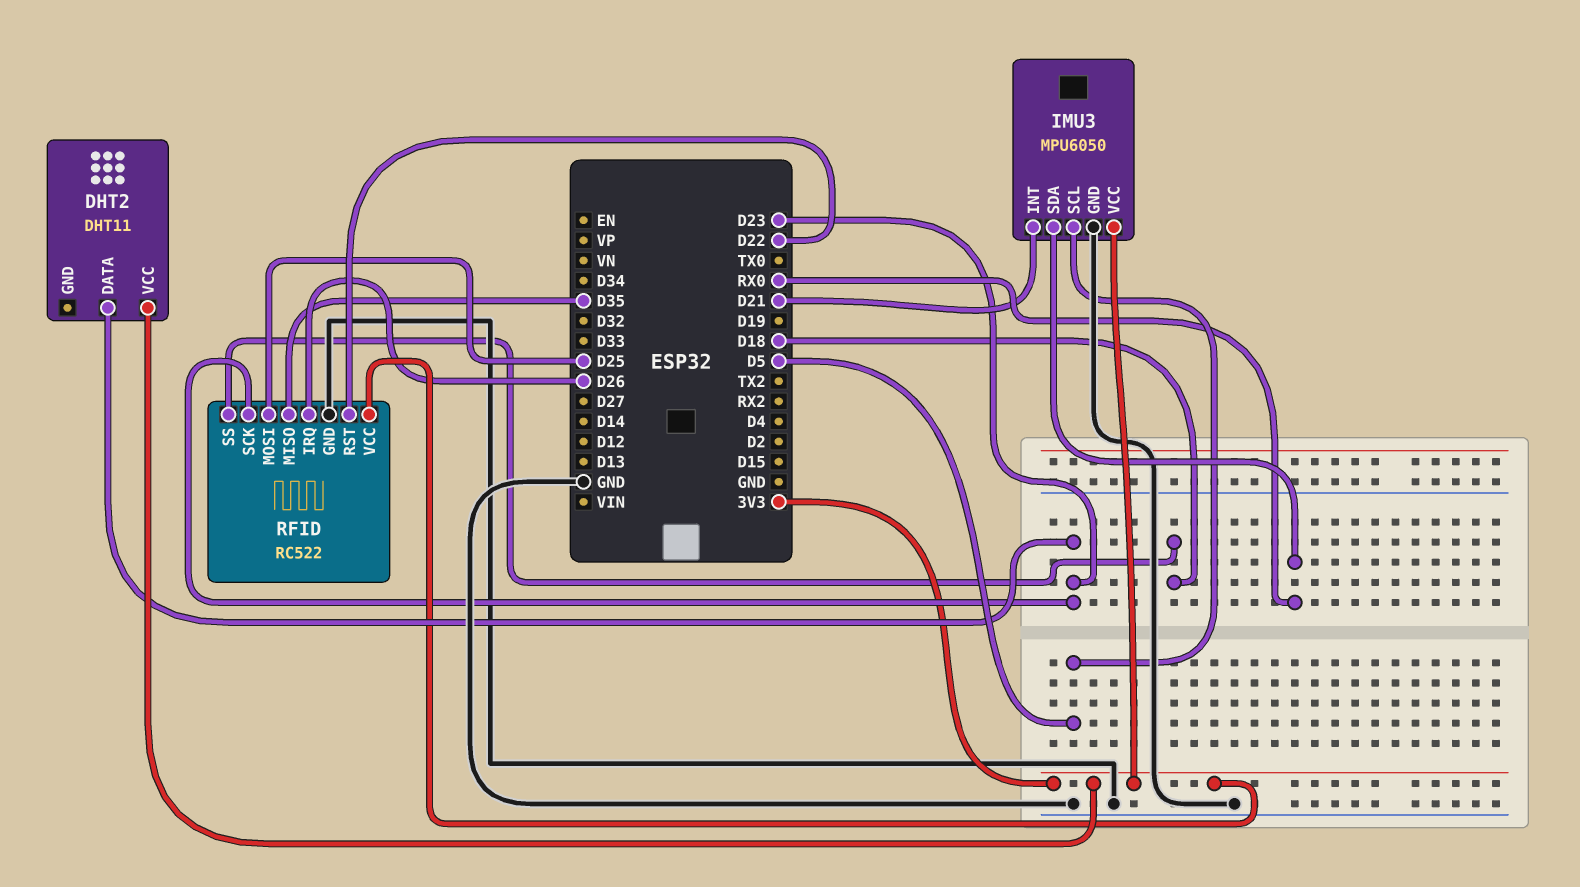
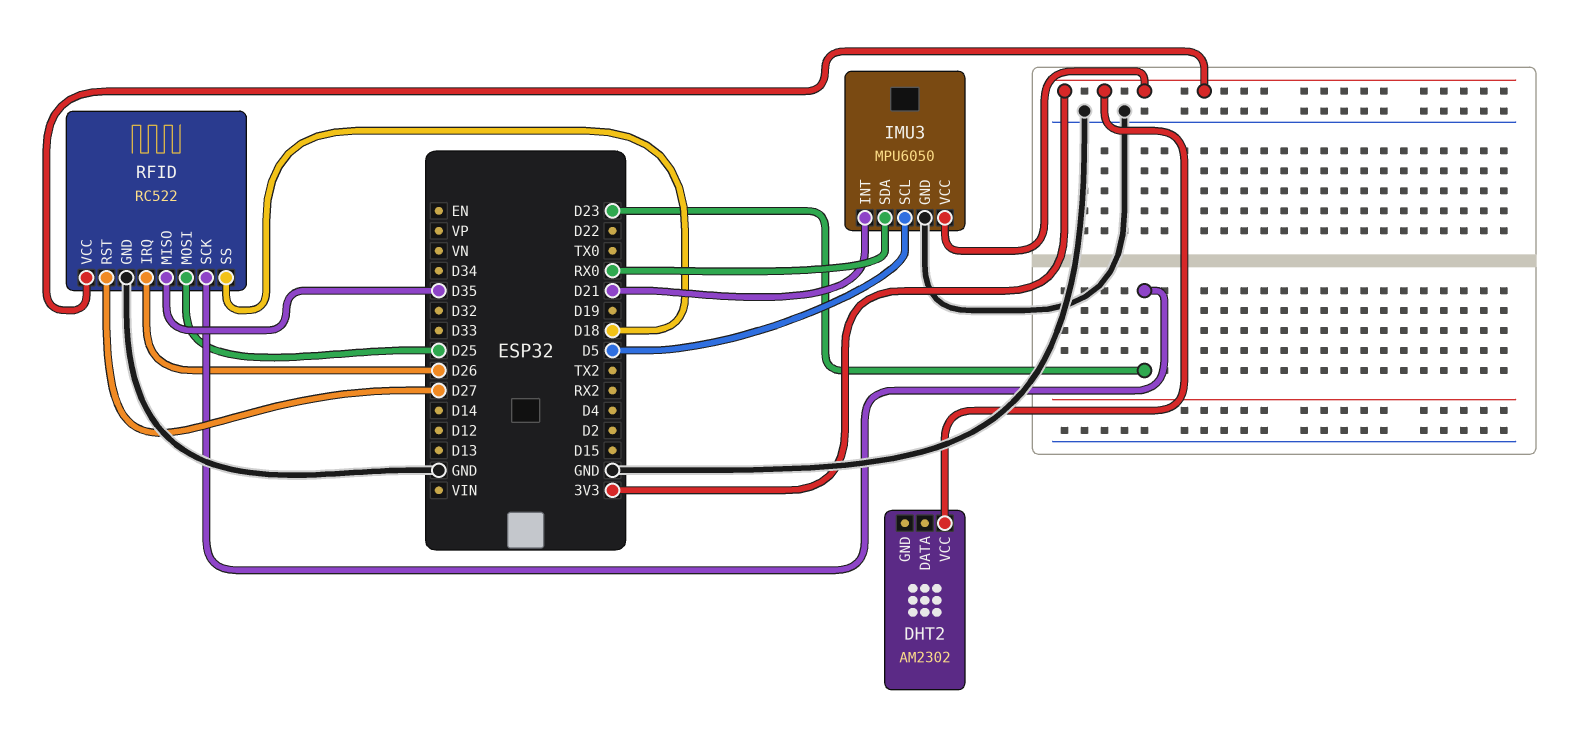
DHT2: DHT11 -> AM2302
DHT2 pin DATA: D23 -> none
RFID pin RST: D22 -> D27

